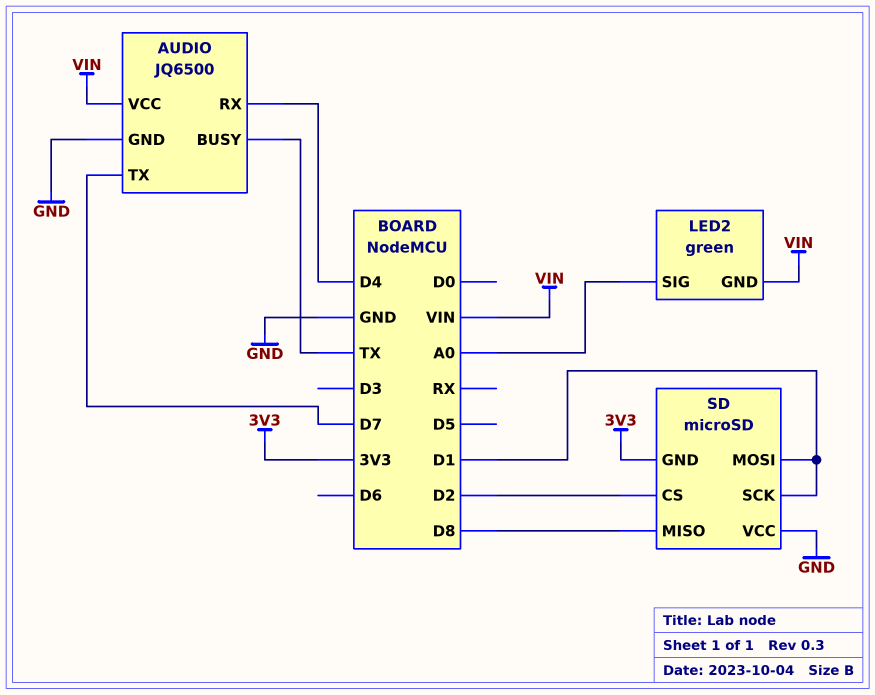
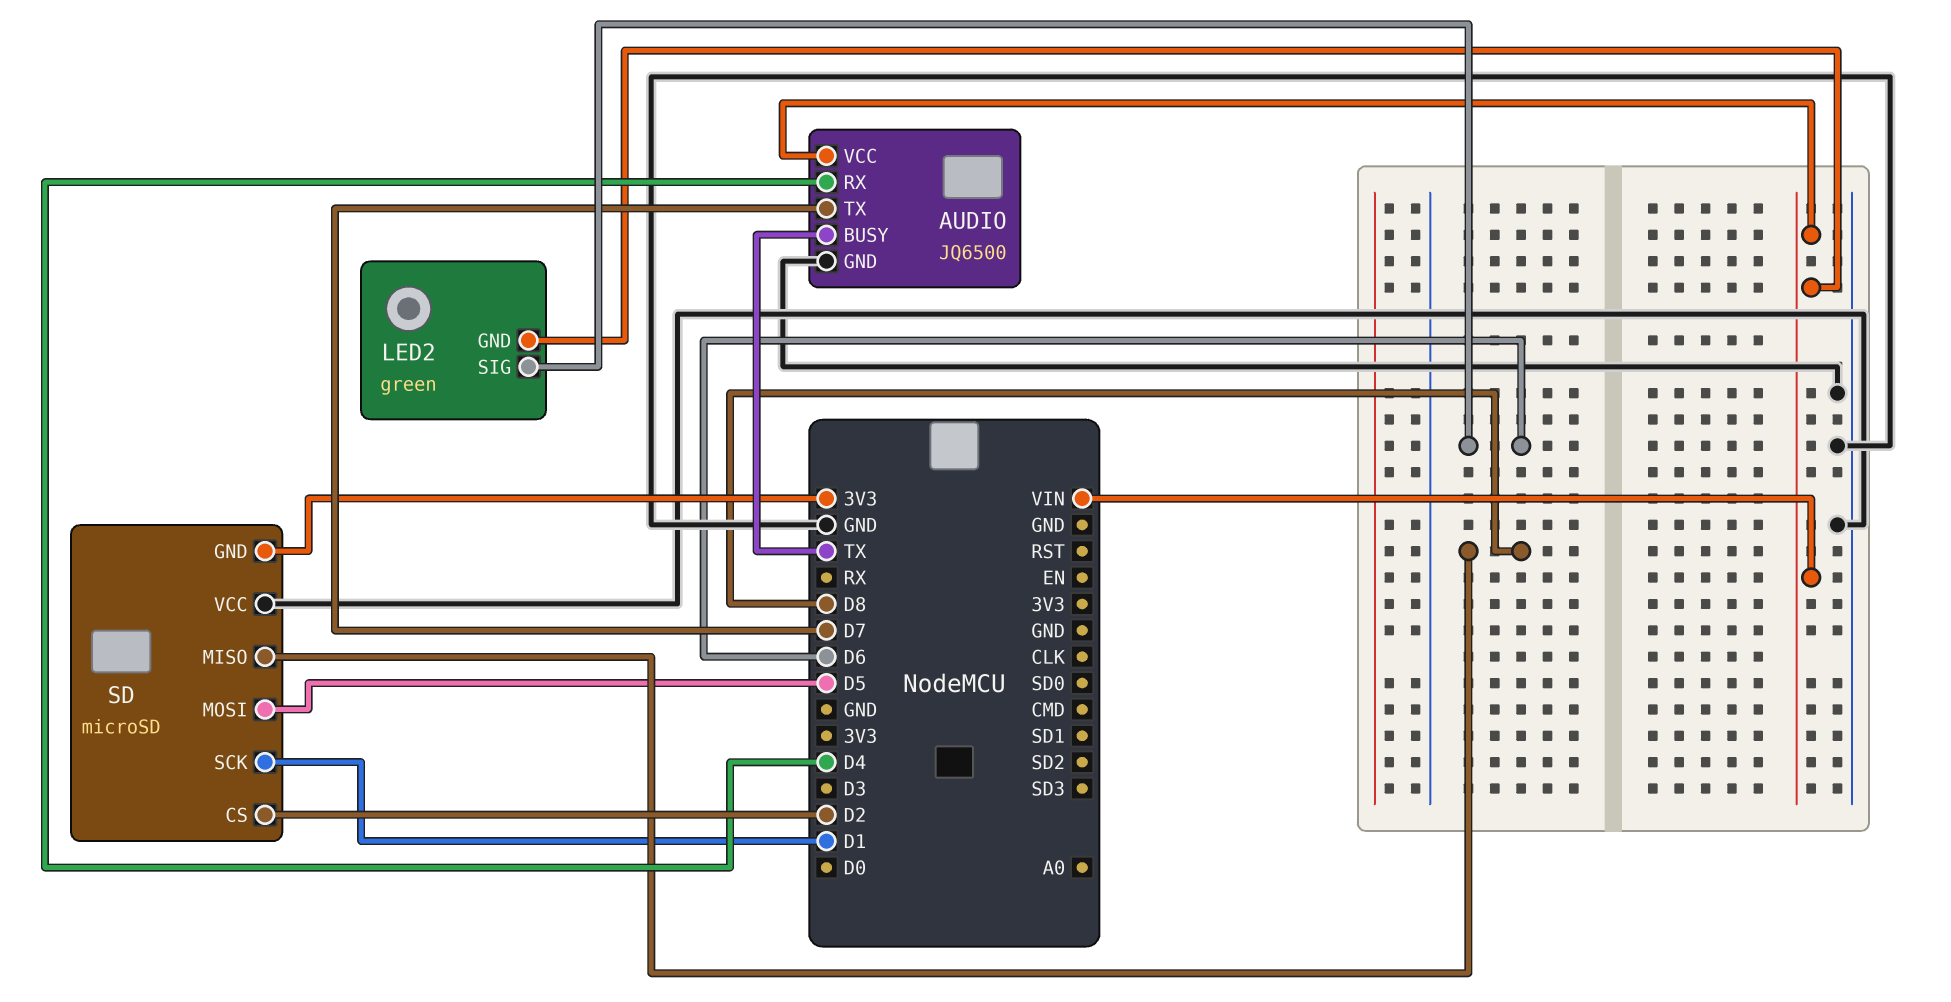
LED2 pin SIG: A0 -> D6
SD pin MOSI: D1 -> D5

